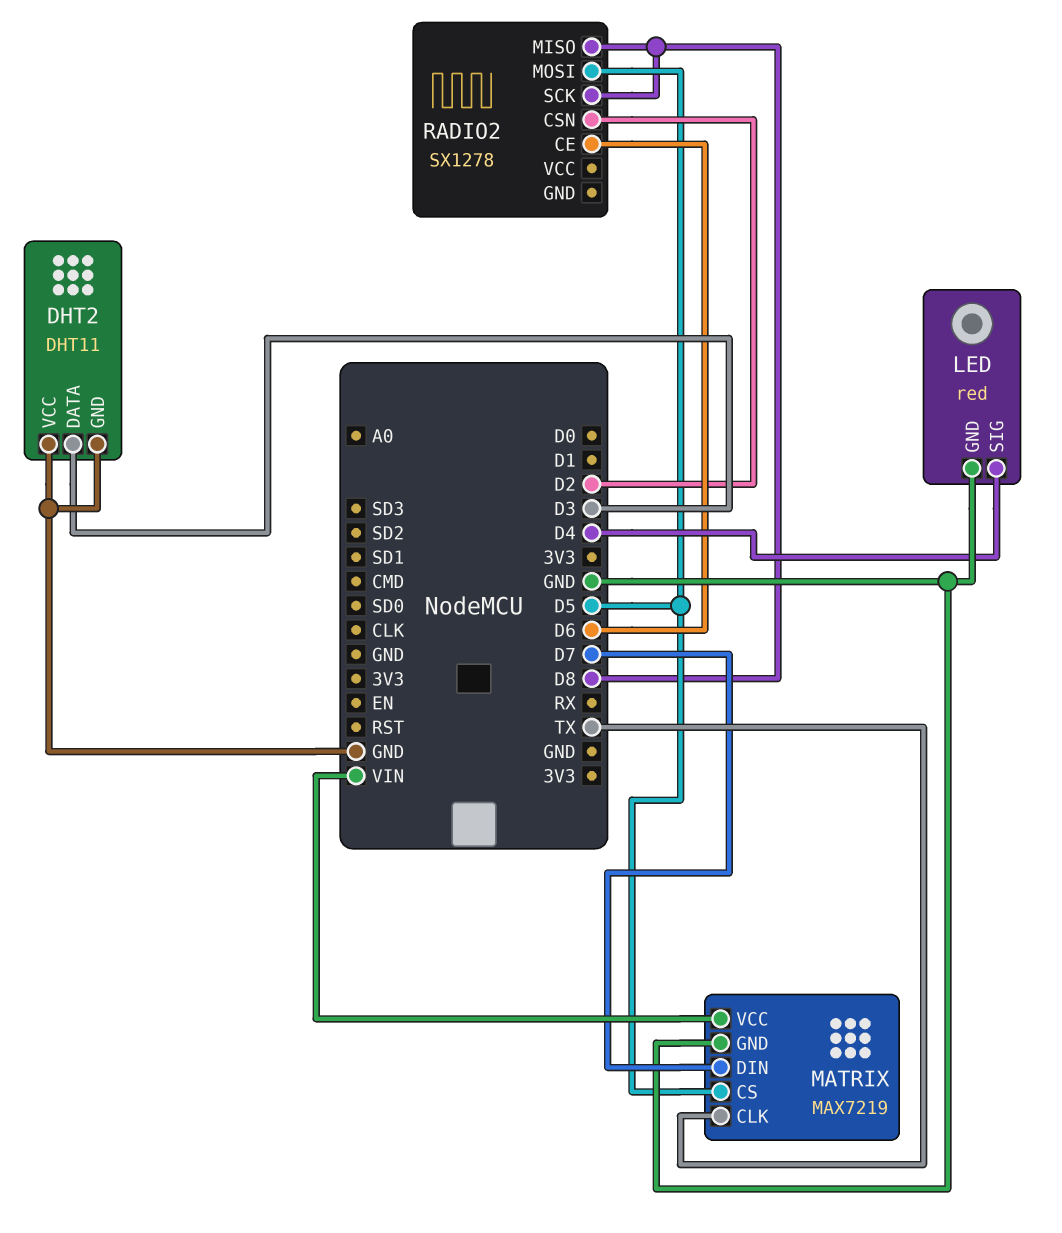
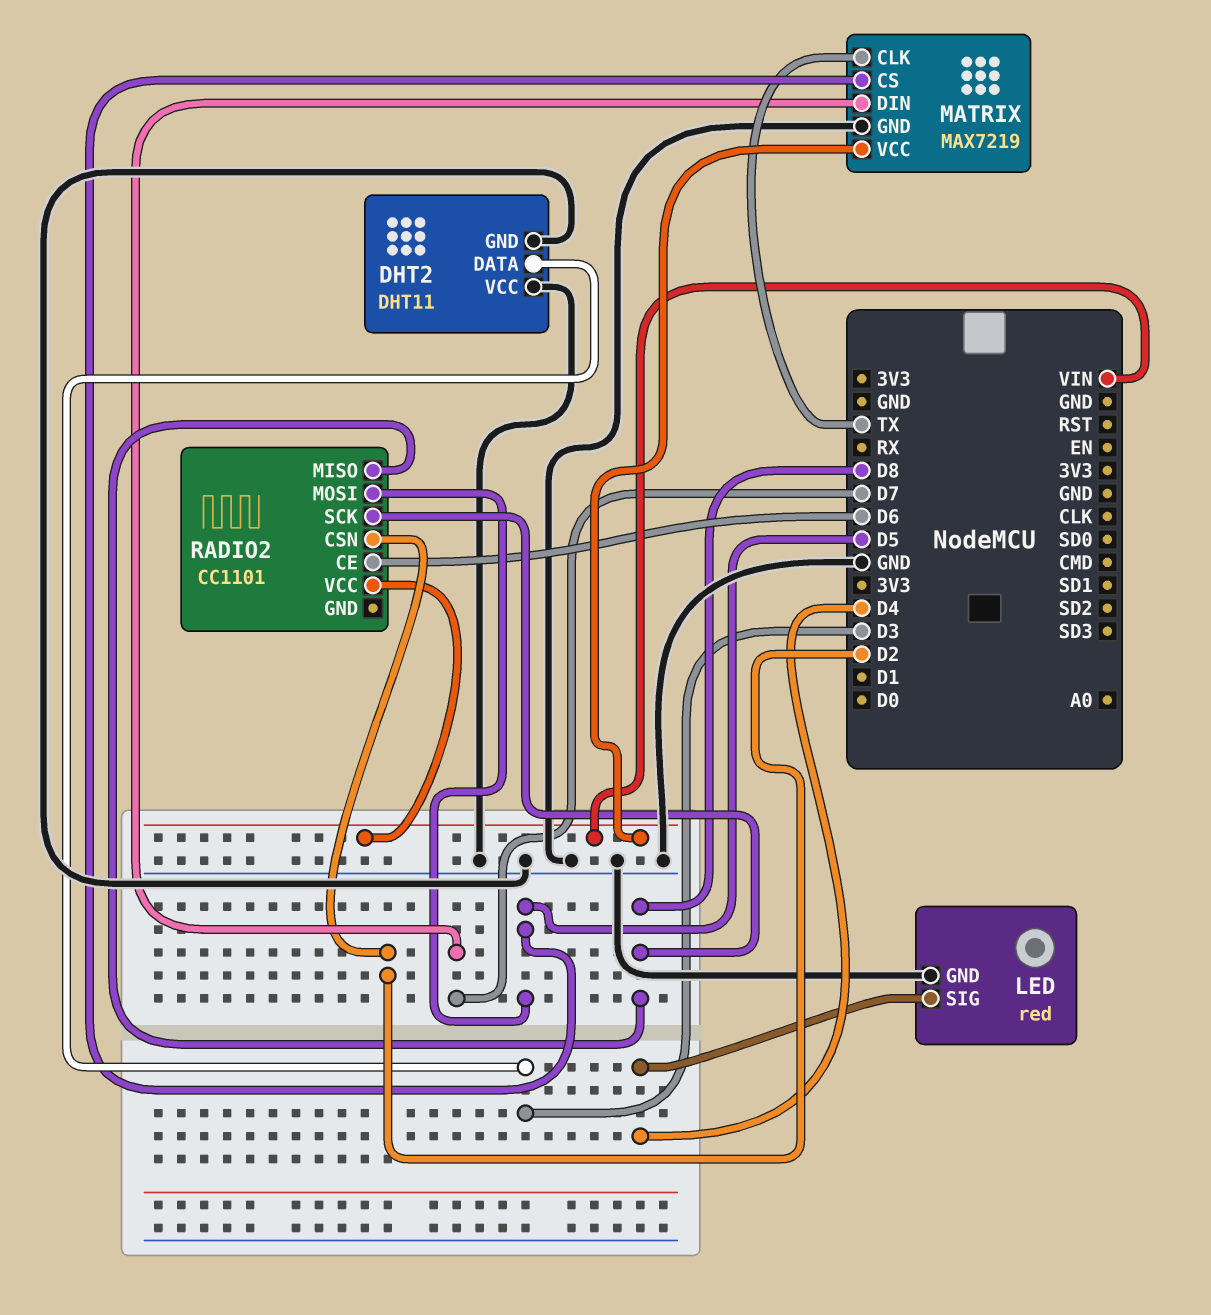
RADIO2: SX1278 -> CC1101
RADIO2 pin VCC: none -> VIN

